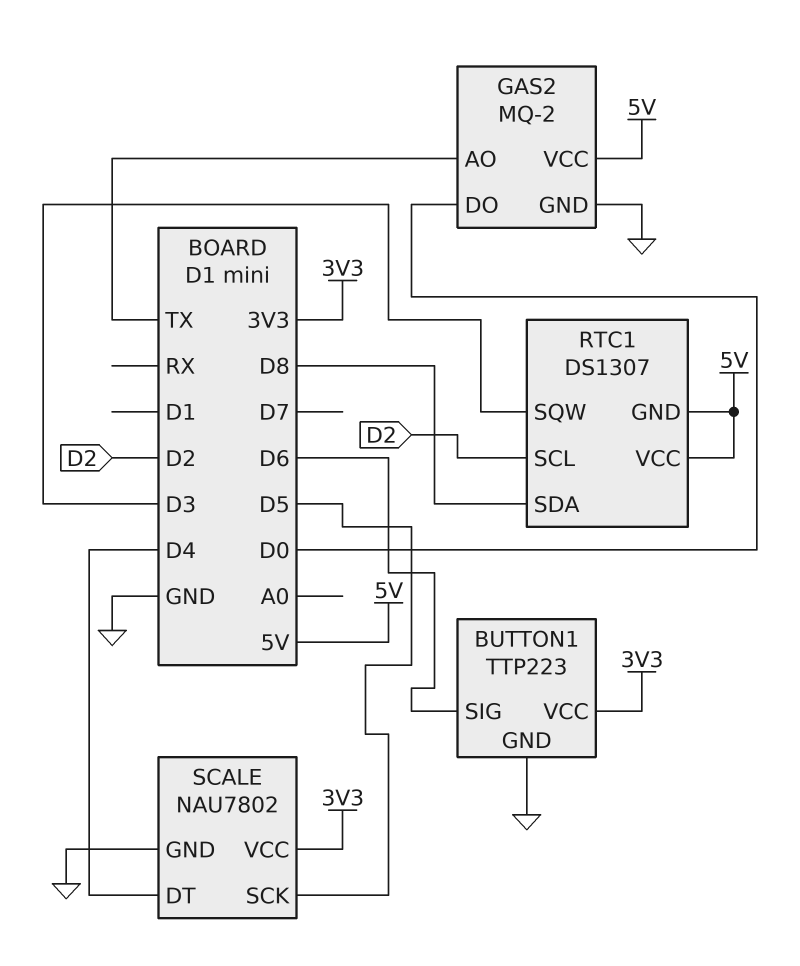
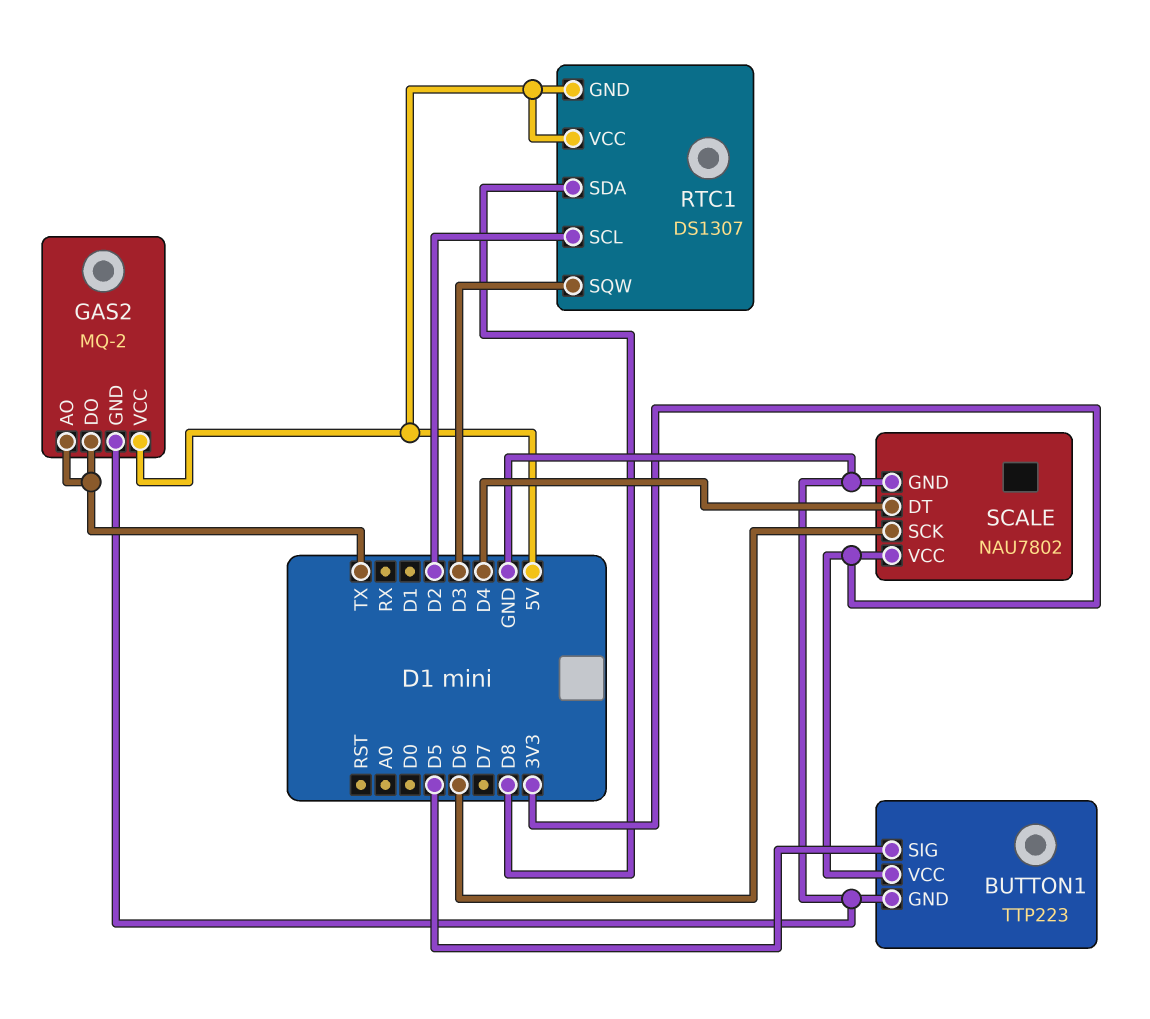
BUTTON1 pin SIG: D6 -> D5
GAS2 pin DO: D0 -> TX
SCALE pin SCK: D5 -> D6

